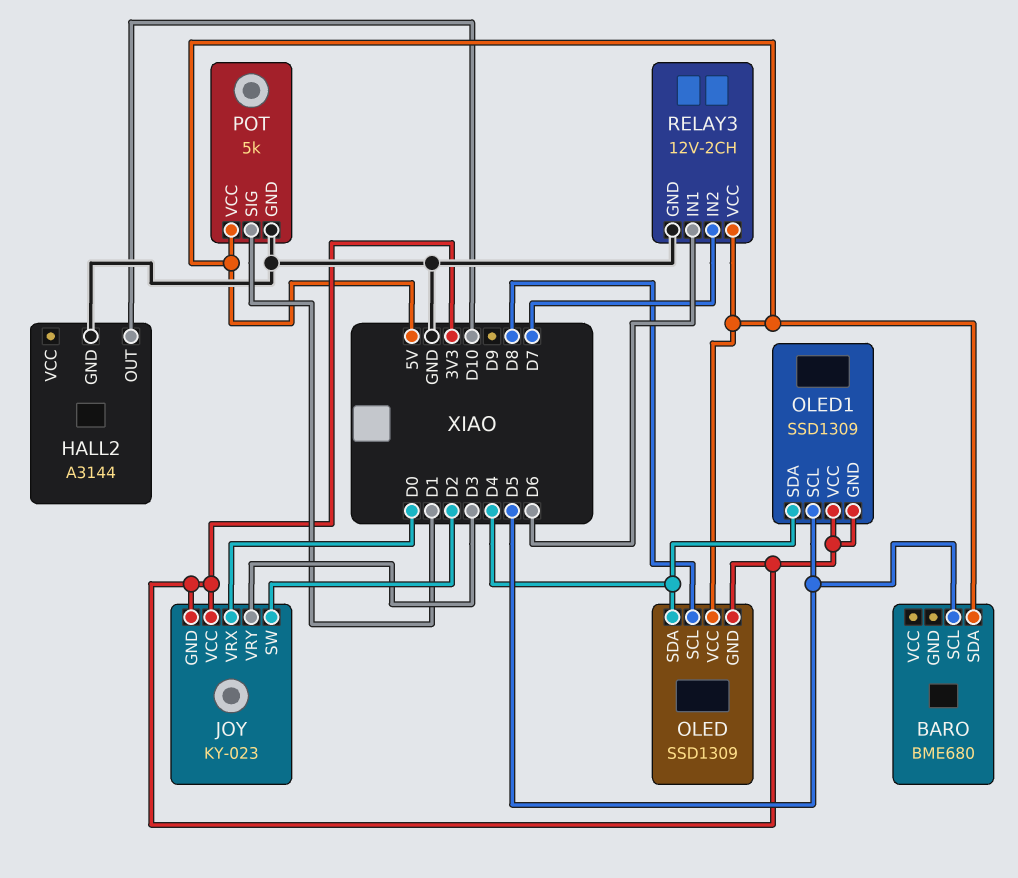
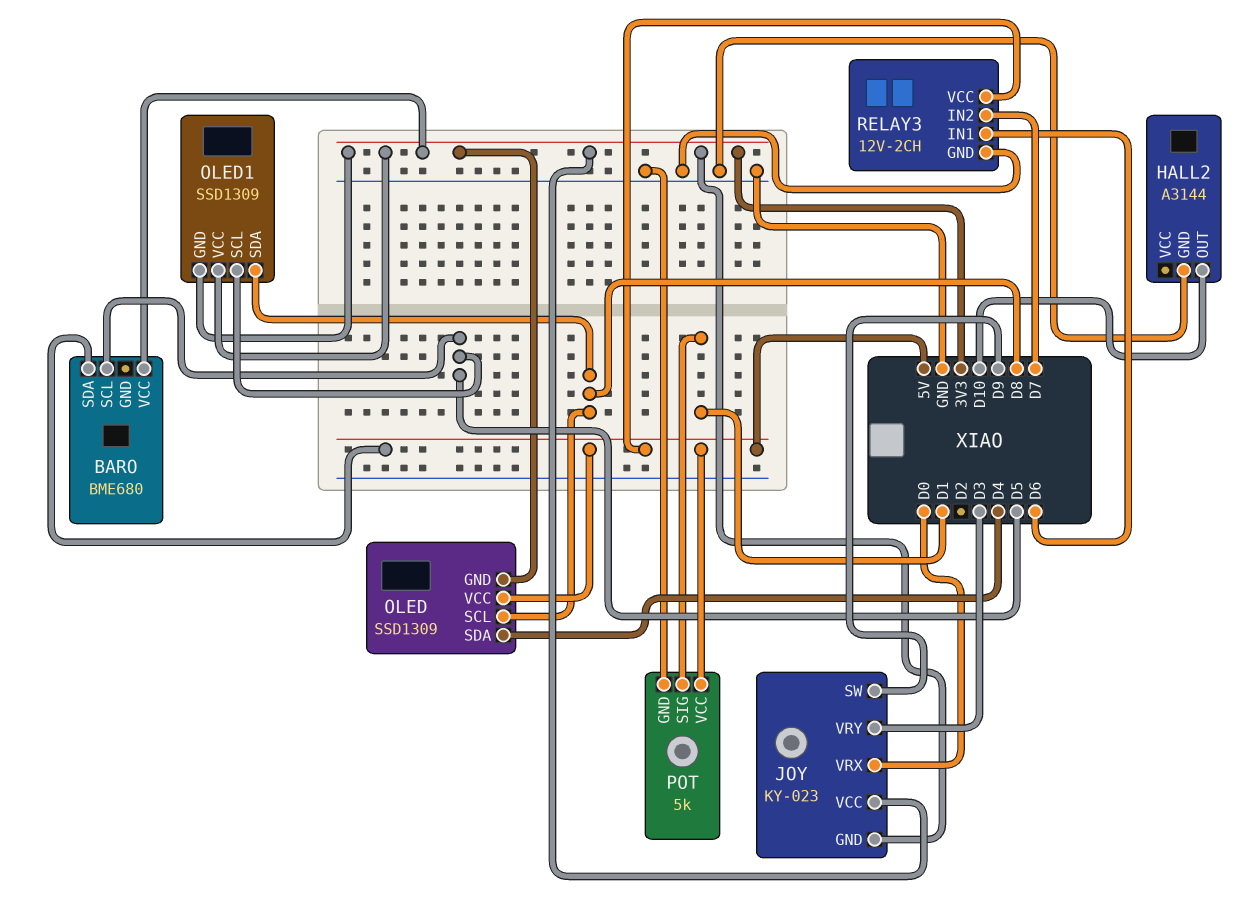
BARO pin VCC: none -> 3V3
JOY pin SW: D2 -> D9
OLED1 pin SDA: D4 -> D8

